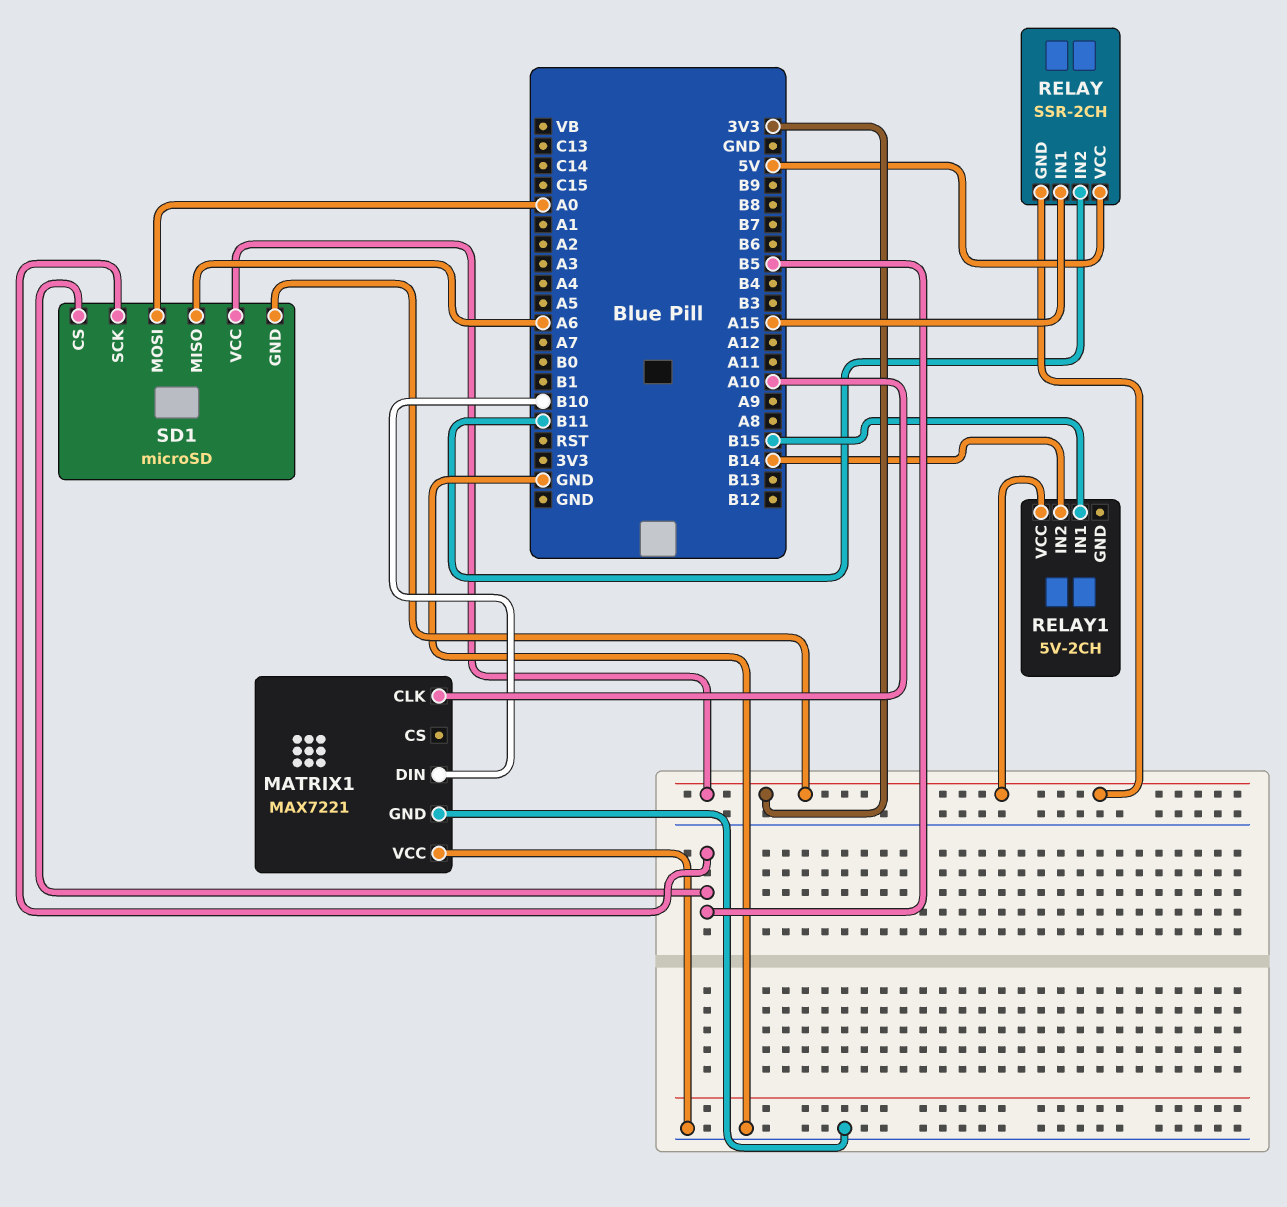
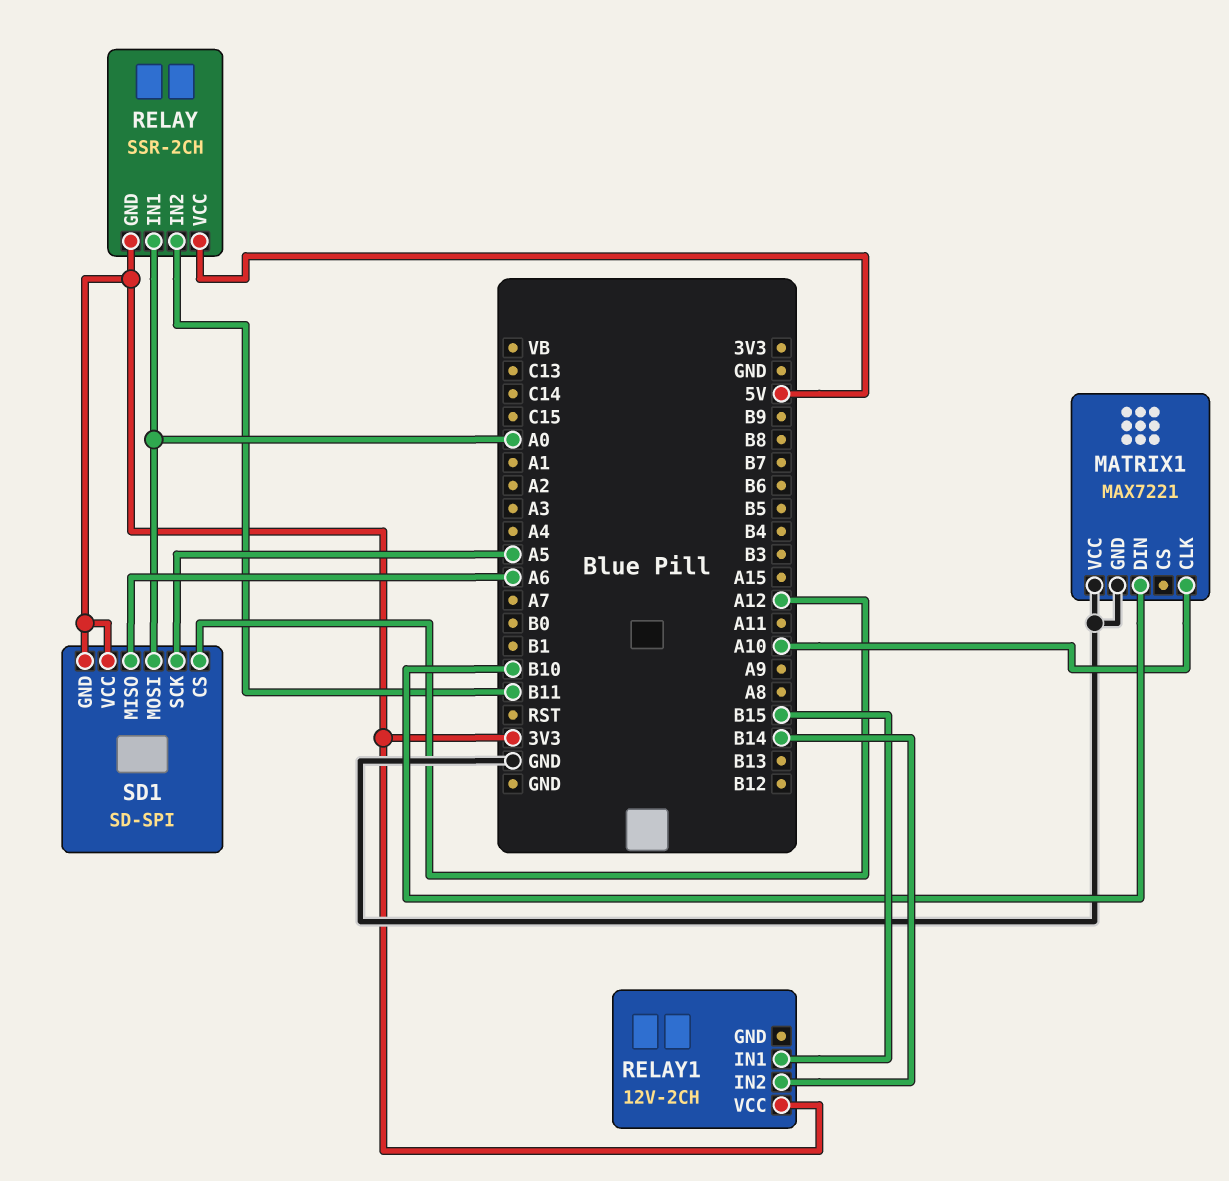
RELAY pin IN1: A15 -> A0
RELAY1: 5V-2CH -> 12V-2CH
SD1: microSD -> SD-SPI
SD1 pin CS: B5 -> A12
SD1 pin SCK: B5 -> A5

